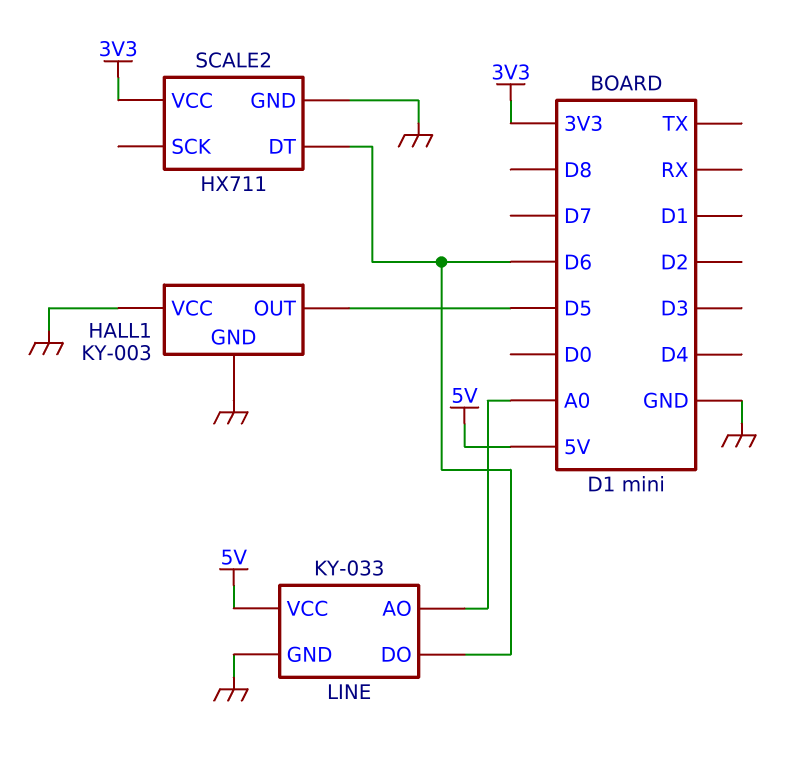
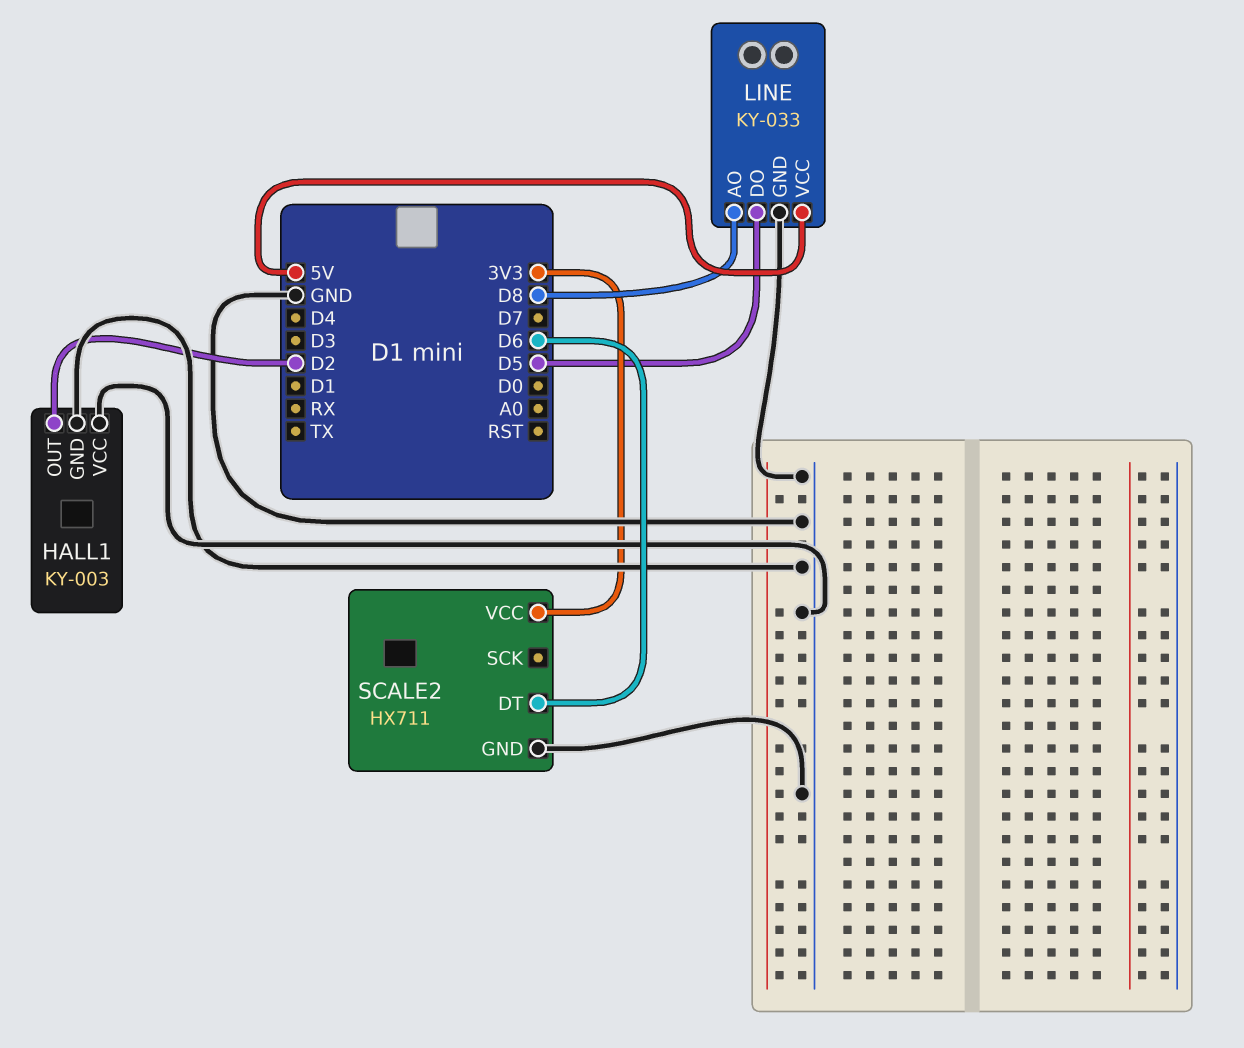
HALL1 pin OUT: D5 -> D2
LINE pin AO: A0 -> D8
LINE pin DO: D6 -> D5

